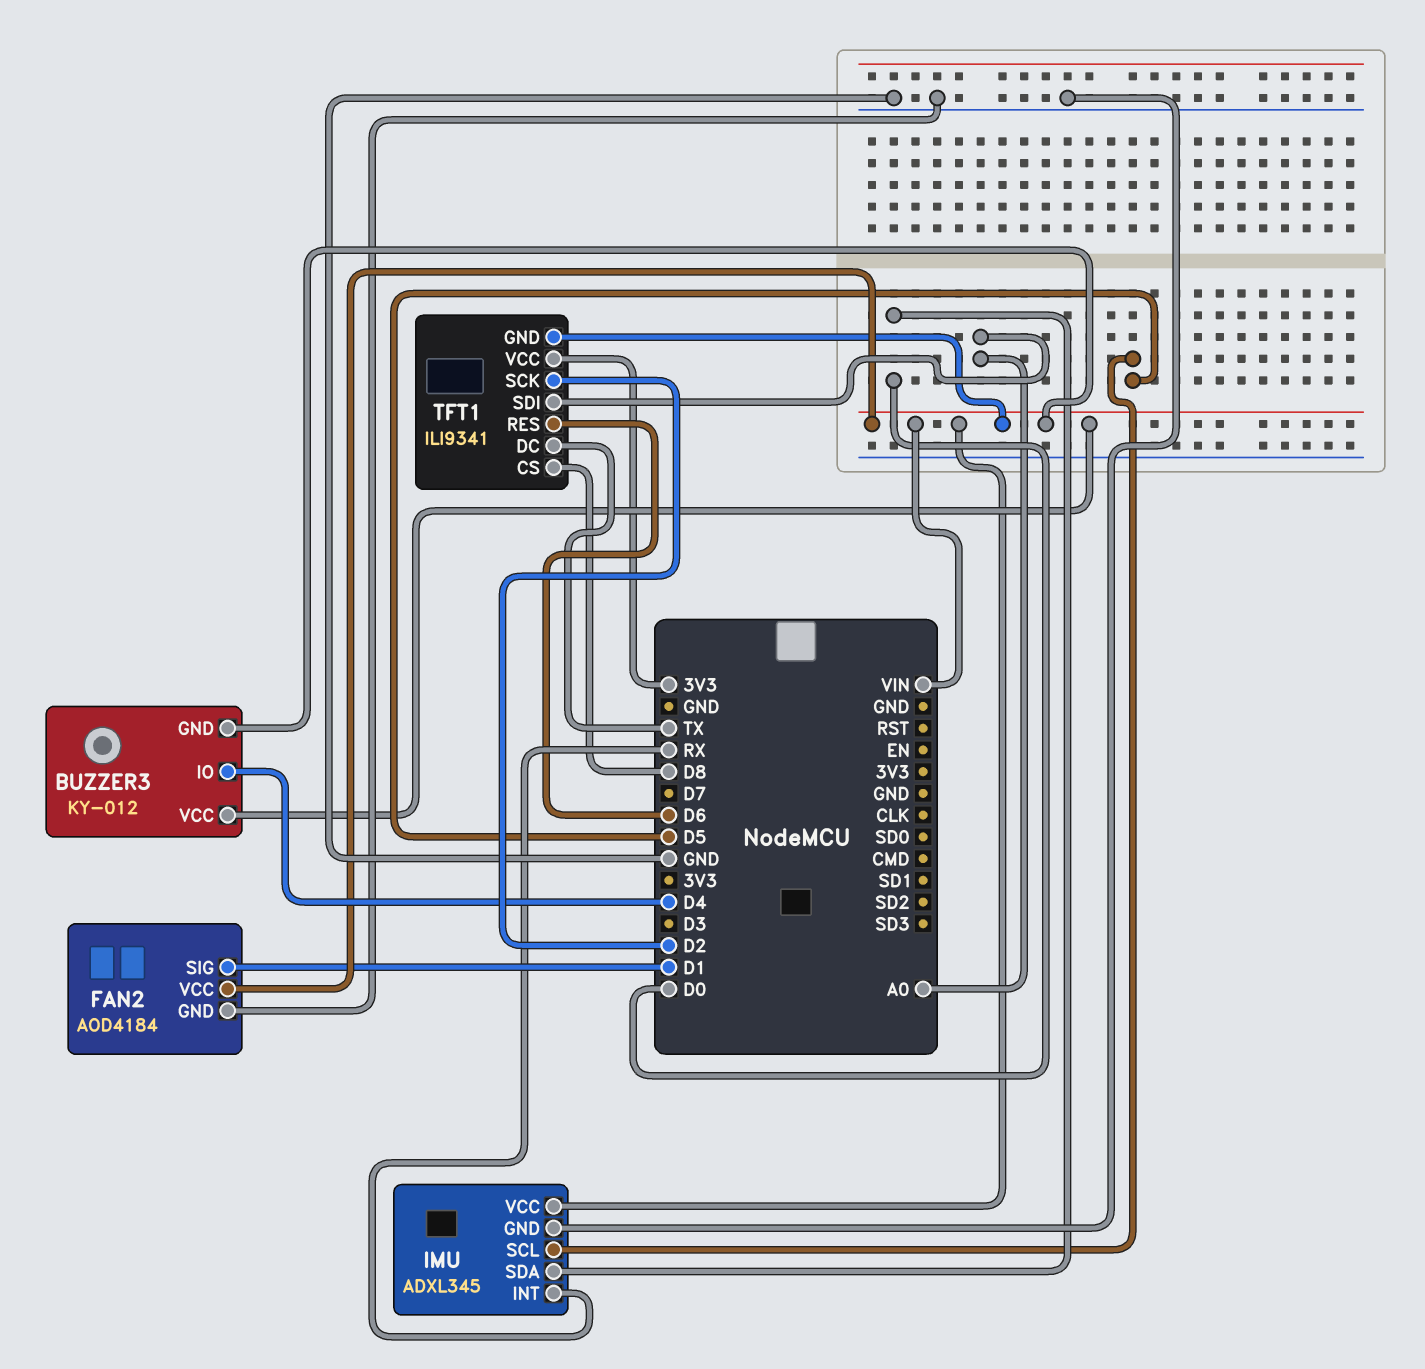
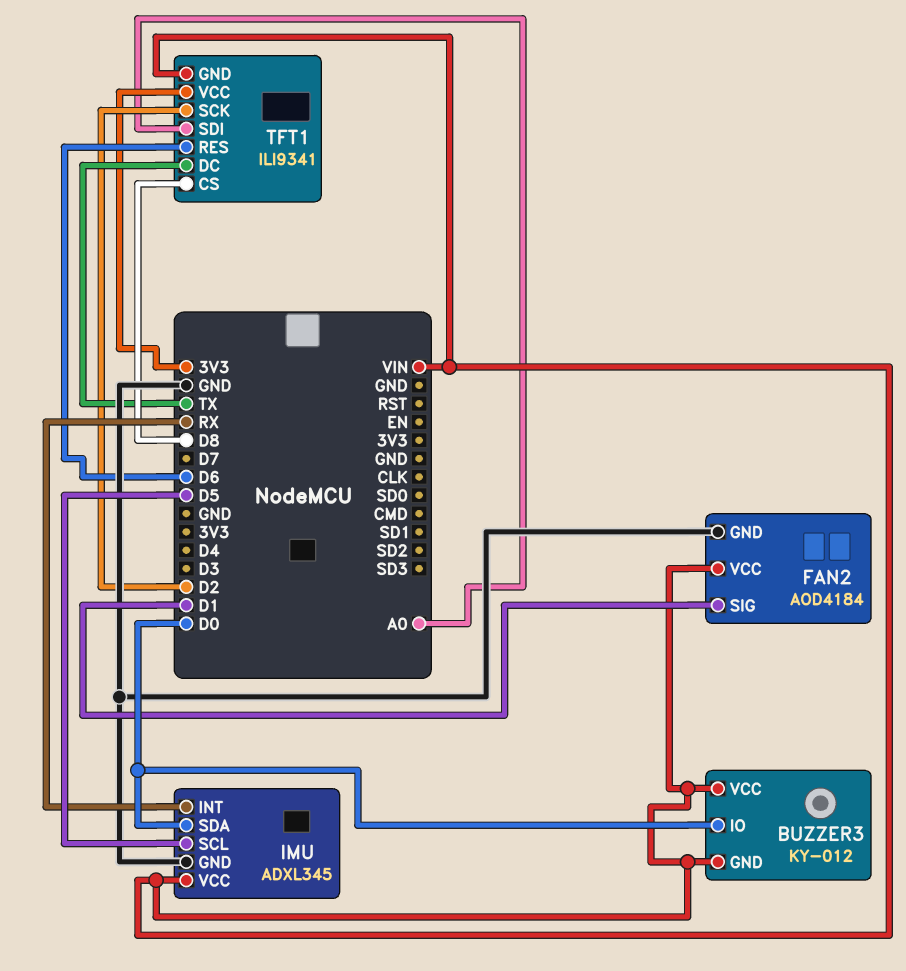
BUZZER3 pin IO: D4 -> D0

